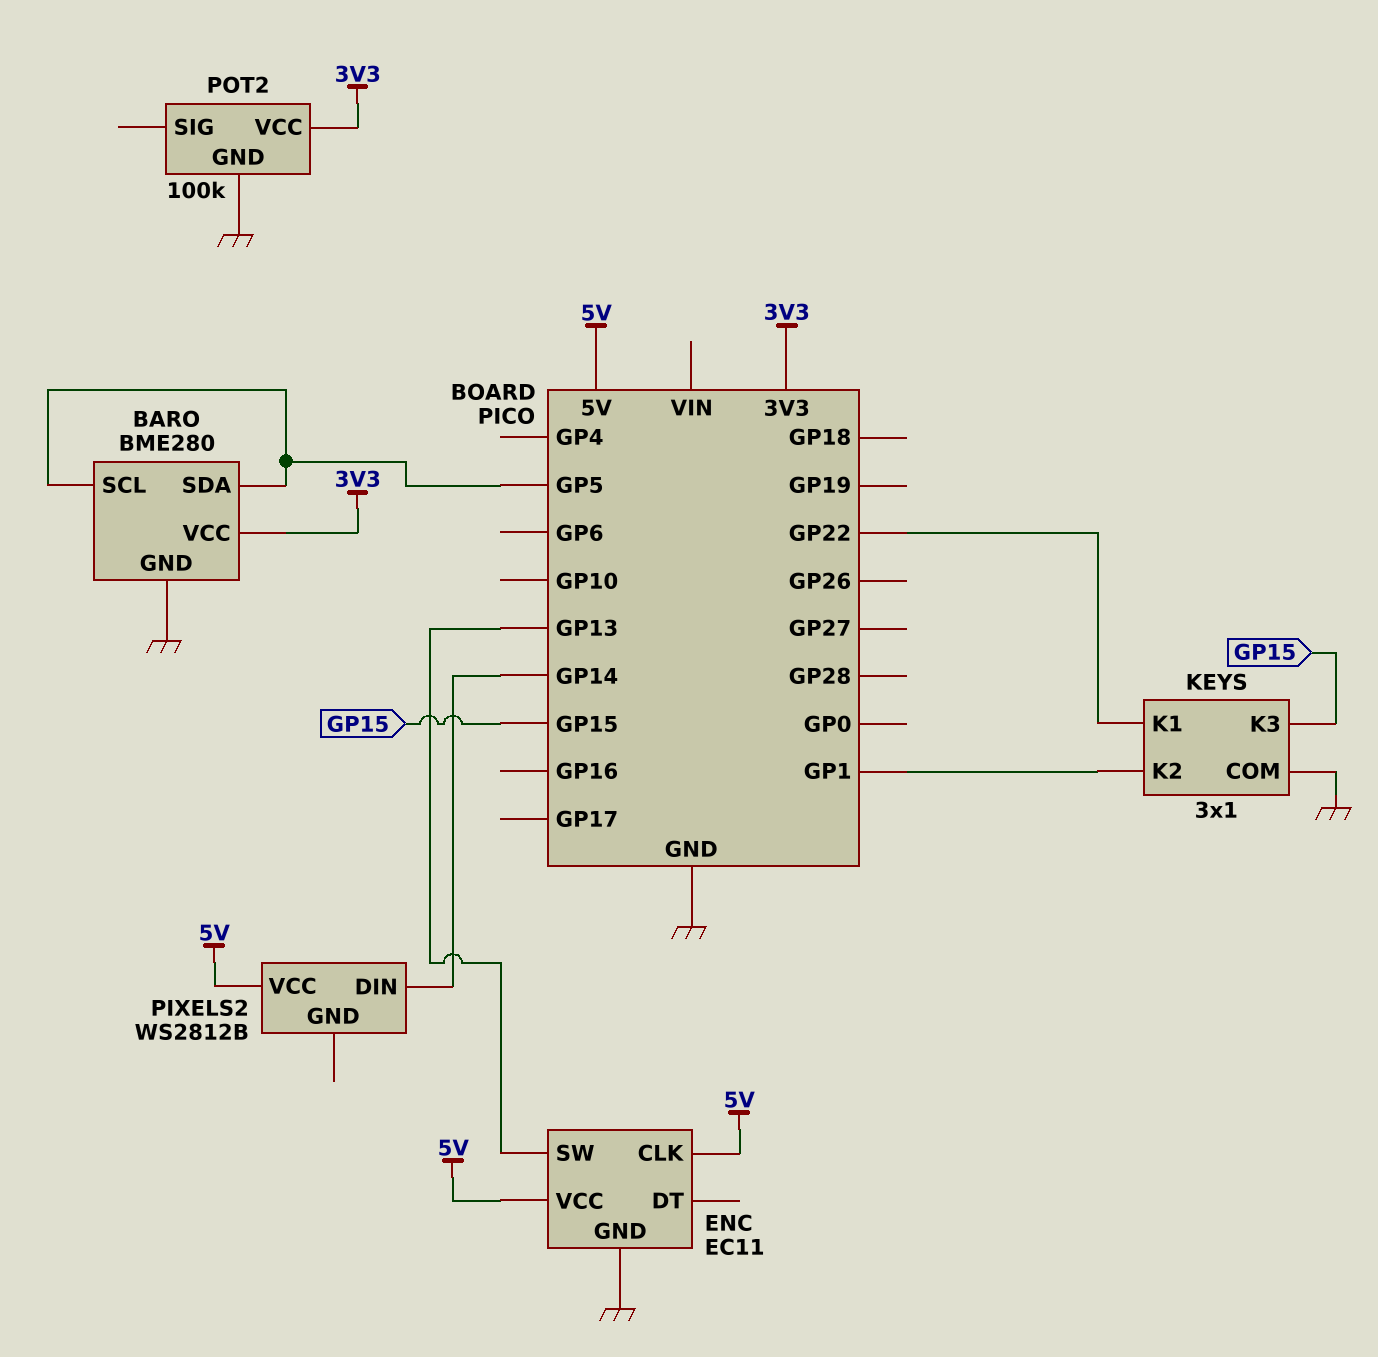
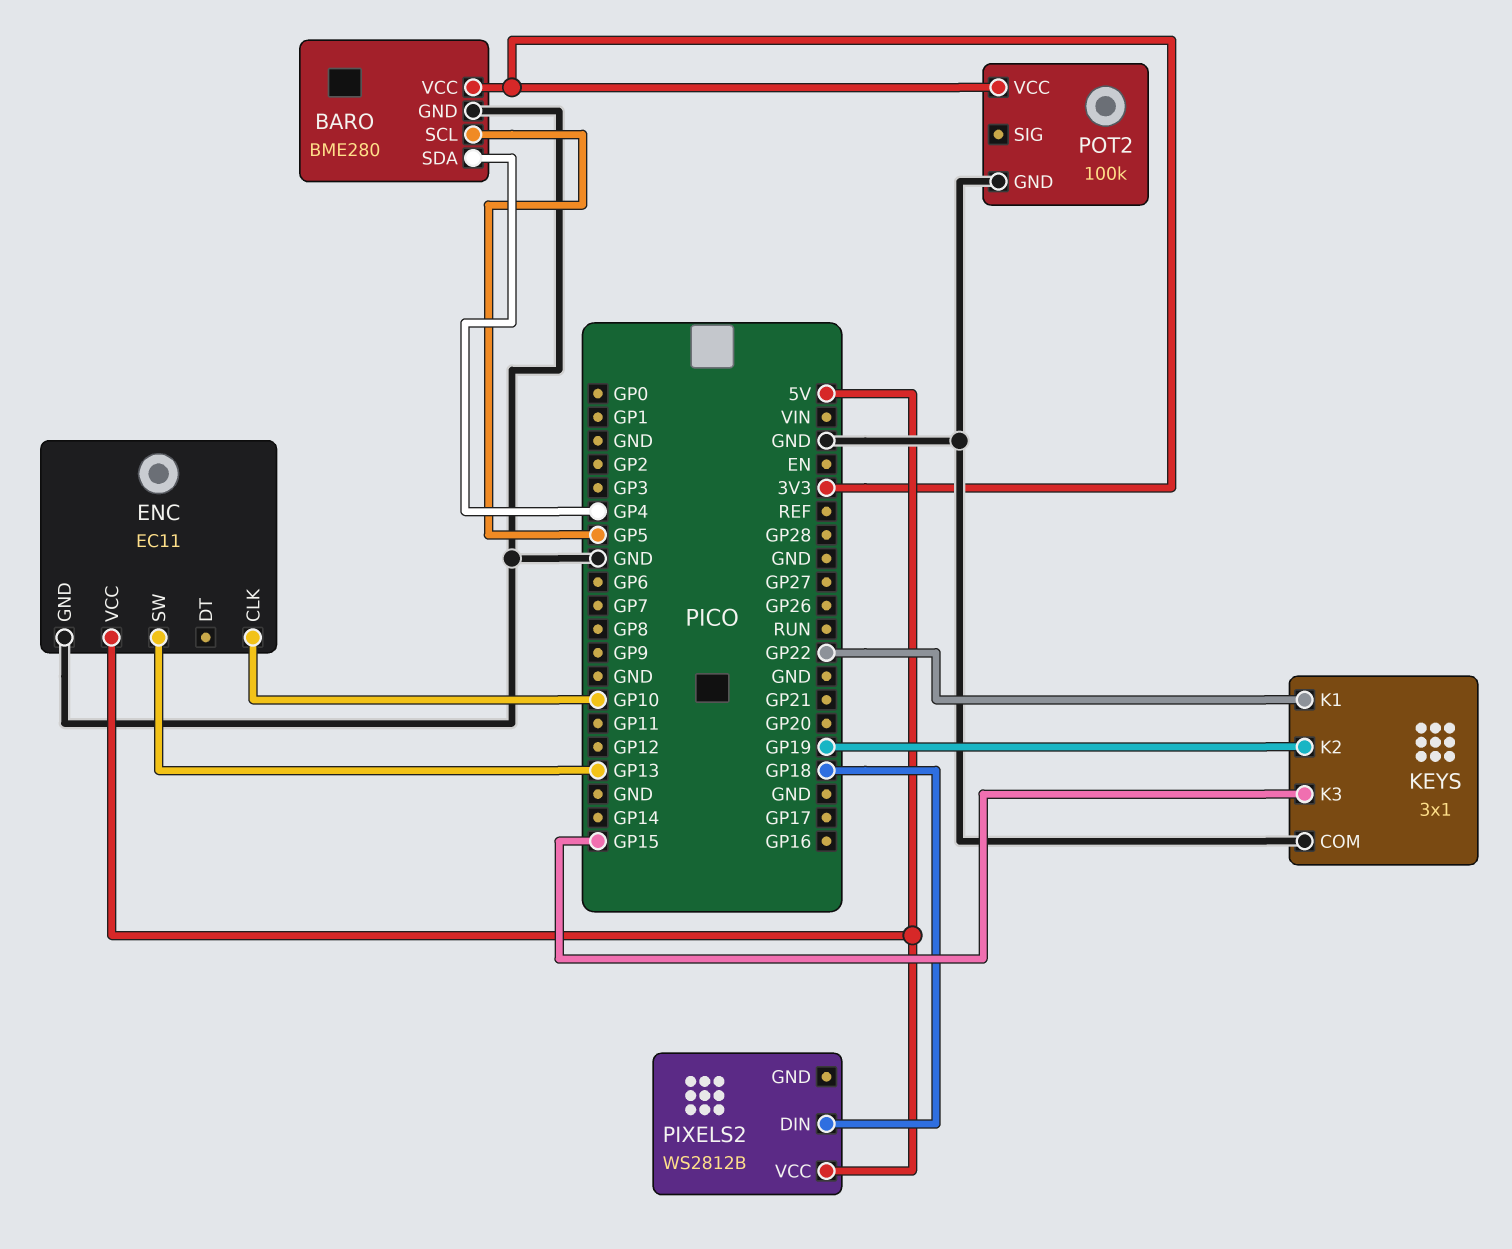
BARO pin SDA: GP5 -> GP4
ENC pin CLK: 5V -> GP10
KEYS pin K2: GP1 -> GP19
PIXELS2 pin DIN: GP14 -> GP18

